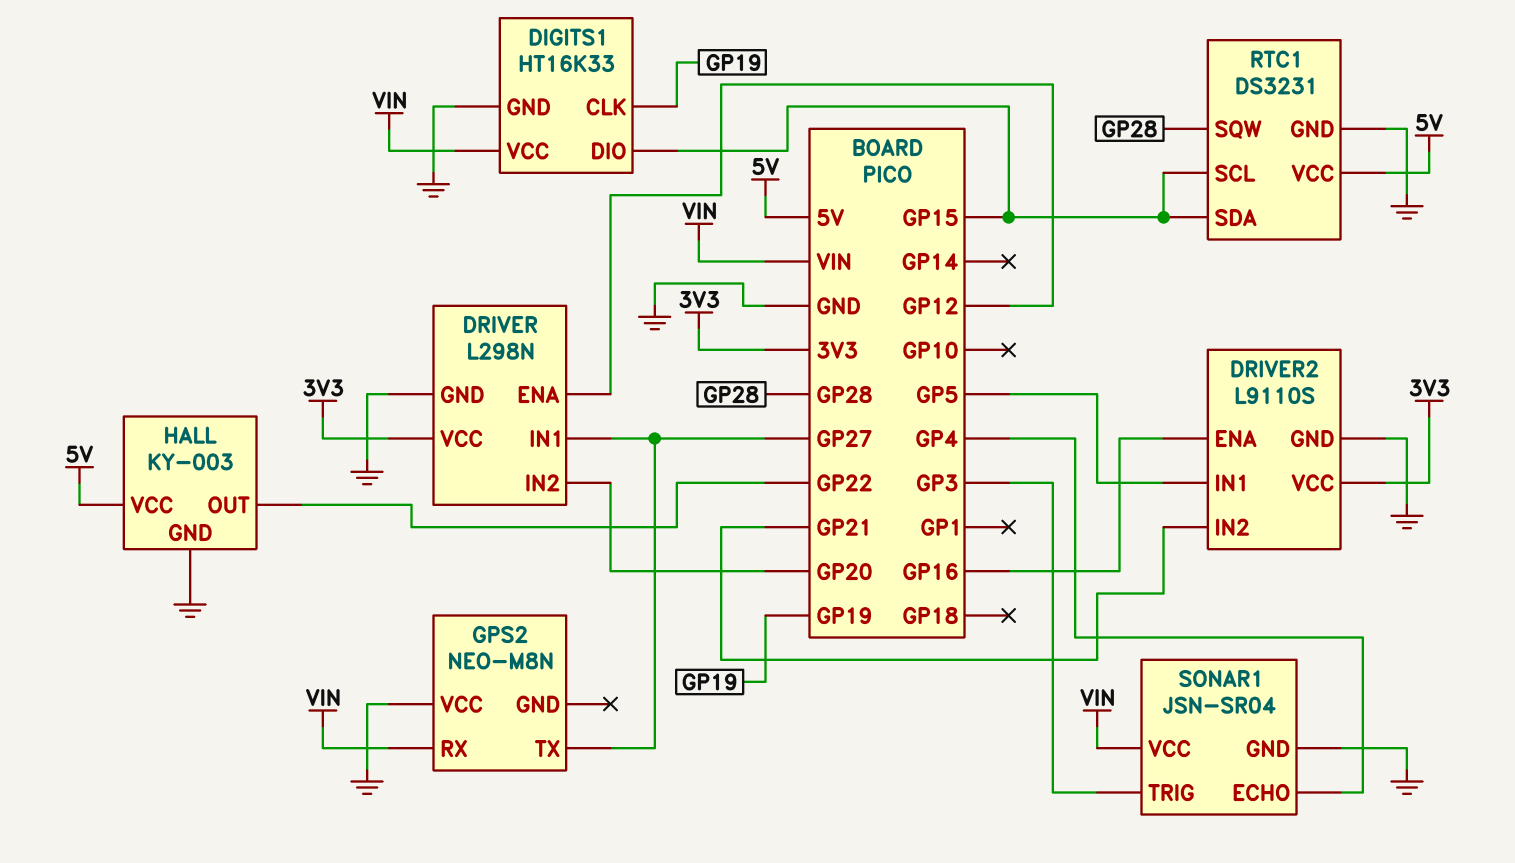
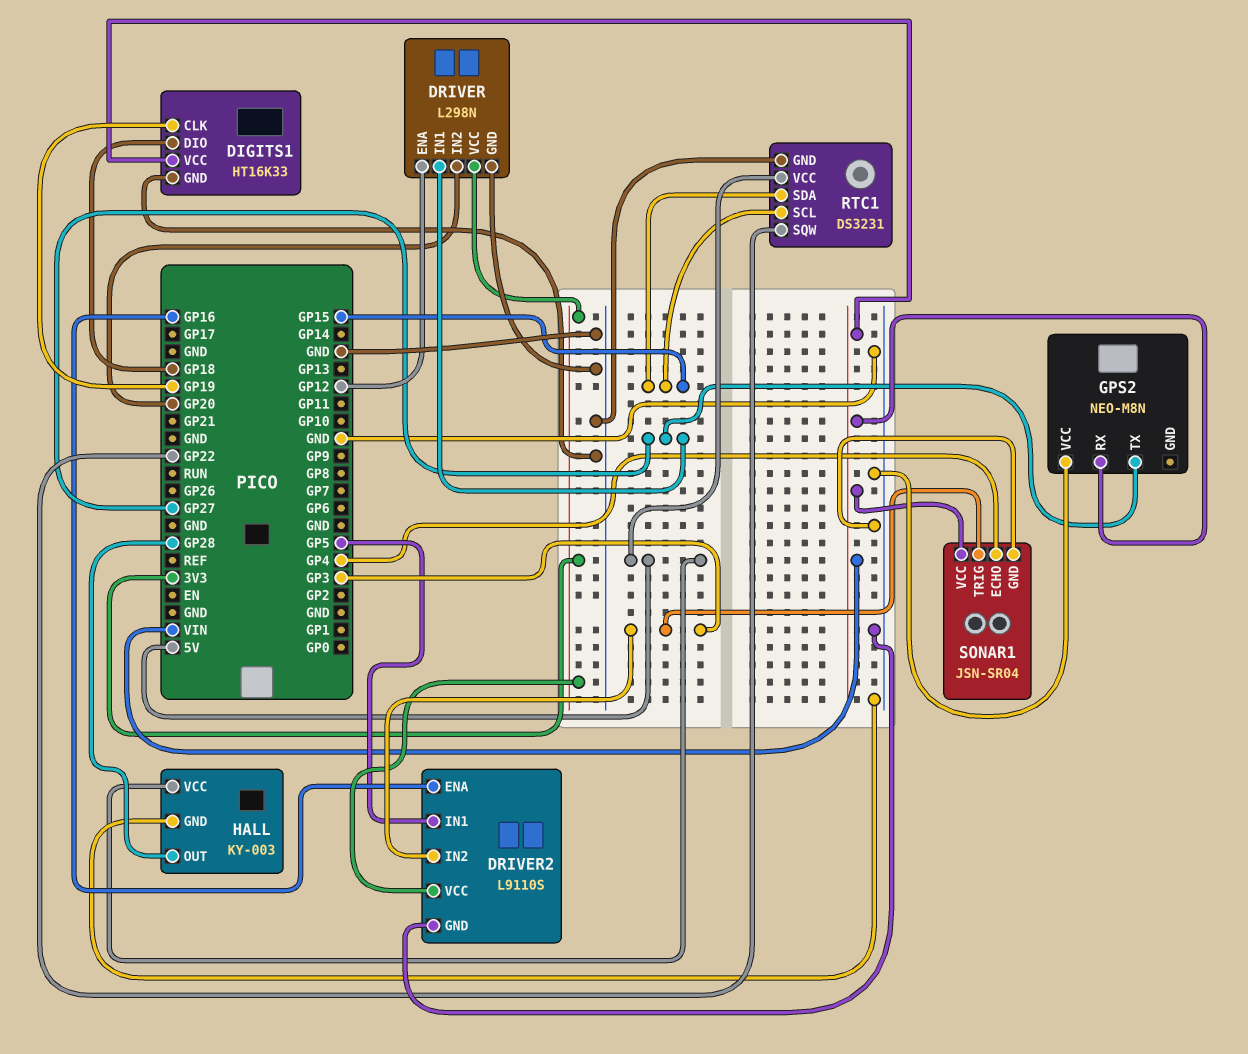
DIGITS1 pin DIO: GP15 -> GP18
DRIVER2 pin IN2: GP21 -> GP3
HALL pin OUT: GP22 -> GP28
RTC1 pin SQW: GP28 -> GP22

